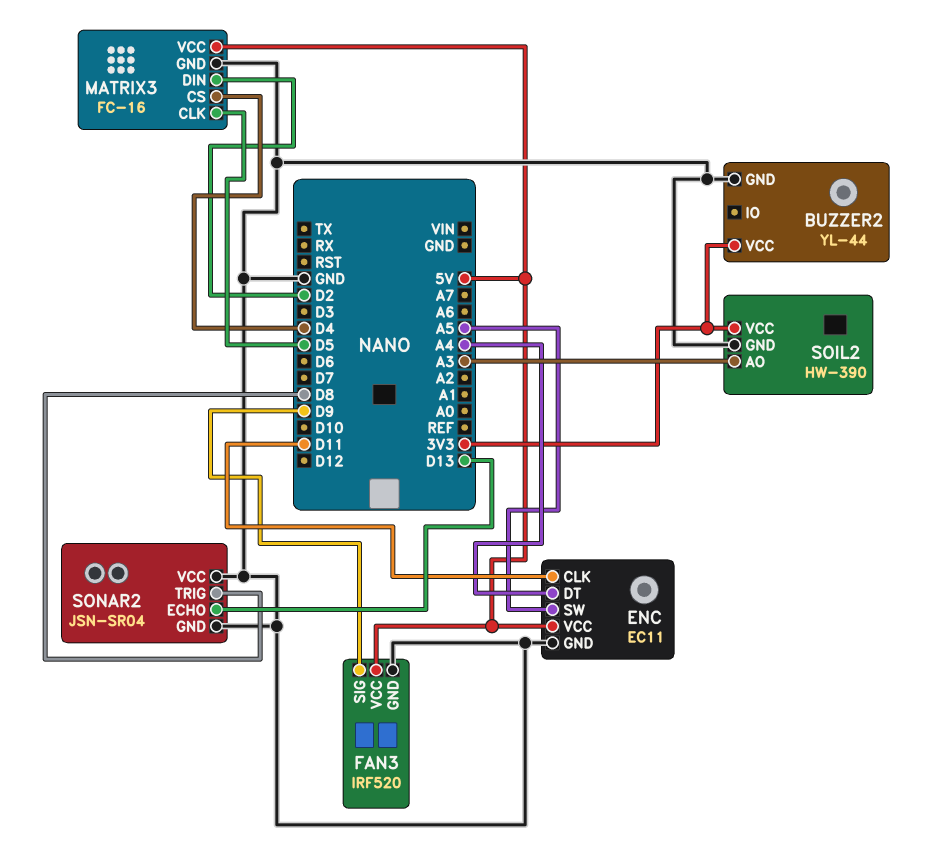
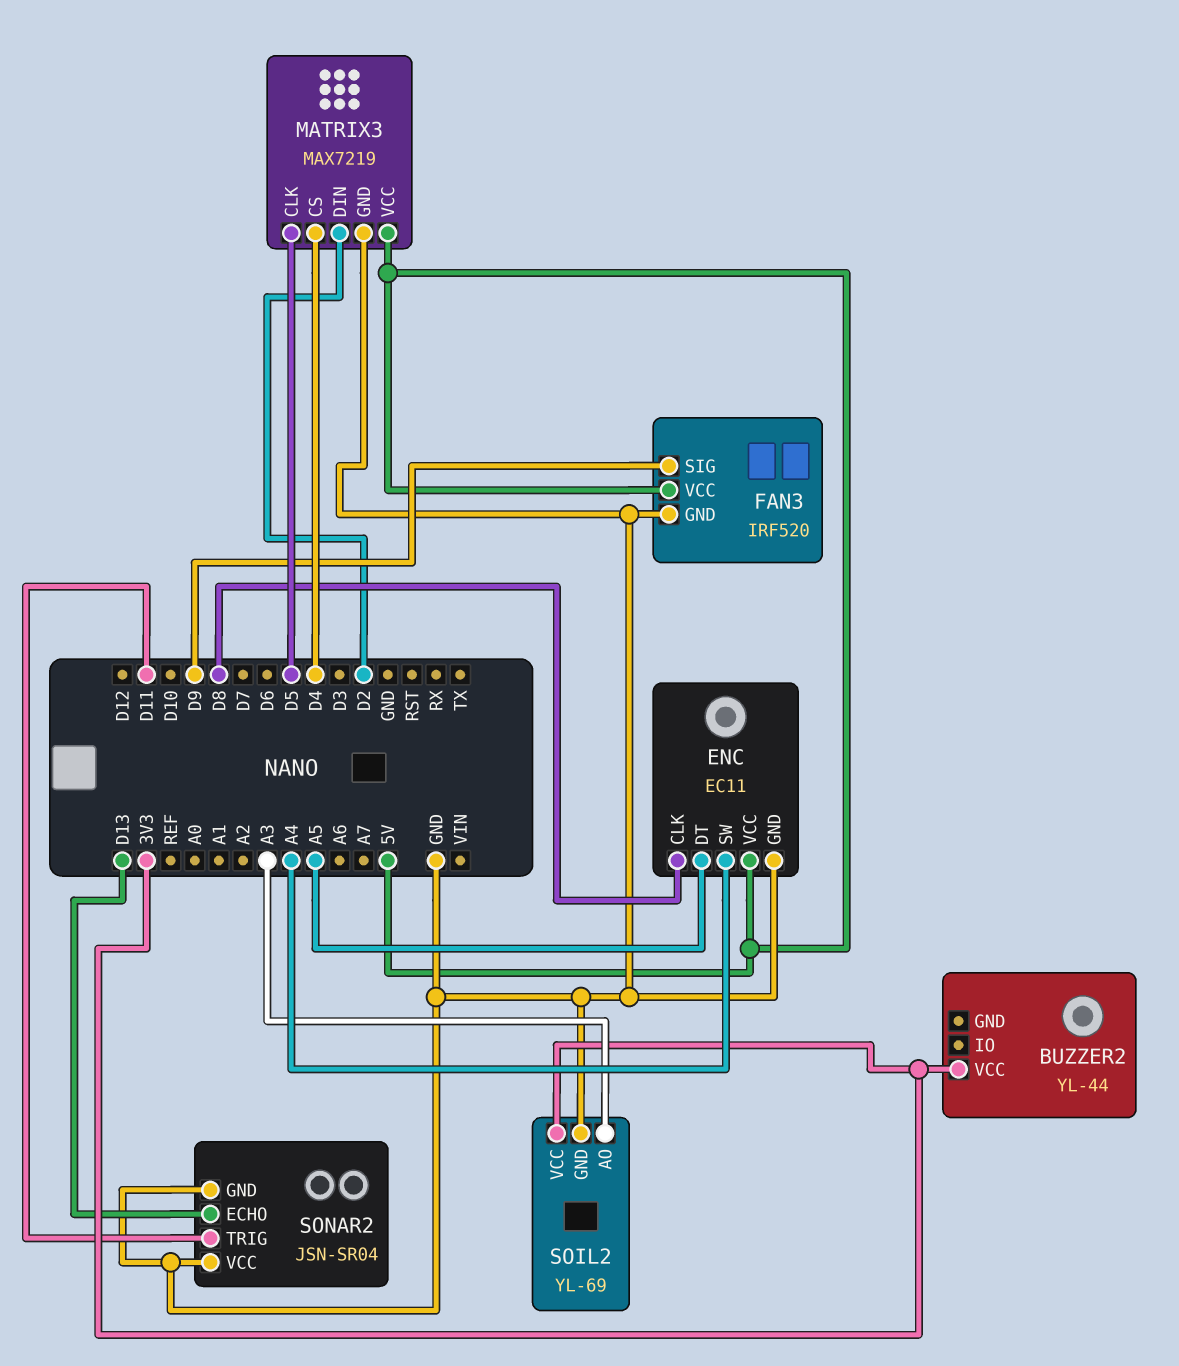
BUZZER2 pin GND: GND -> none
ENC pin CLK: D11 -> D8
ENC pin DT: A4 -> A5
ENC pin SW: A5 -> A4
MATRIX3: FC-16 -> MAX7219
SOIL2: HW-390 -> YL-69
SONAR2 pin TRIG: D8 -> D11

